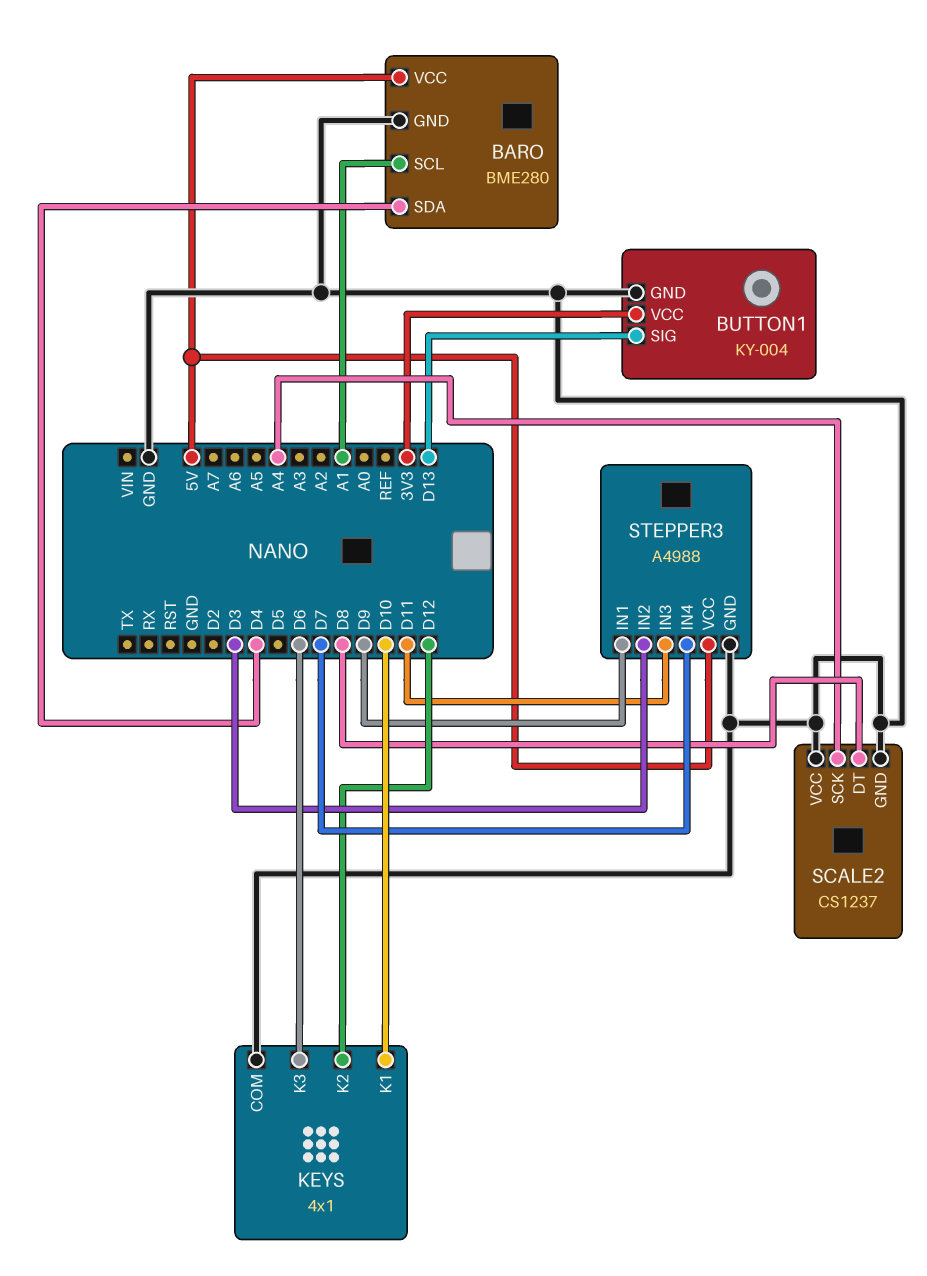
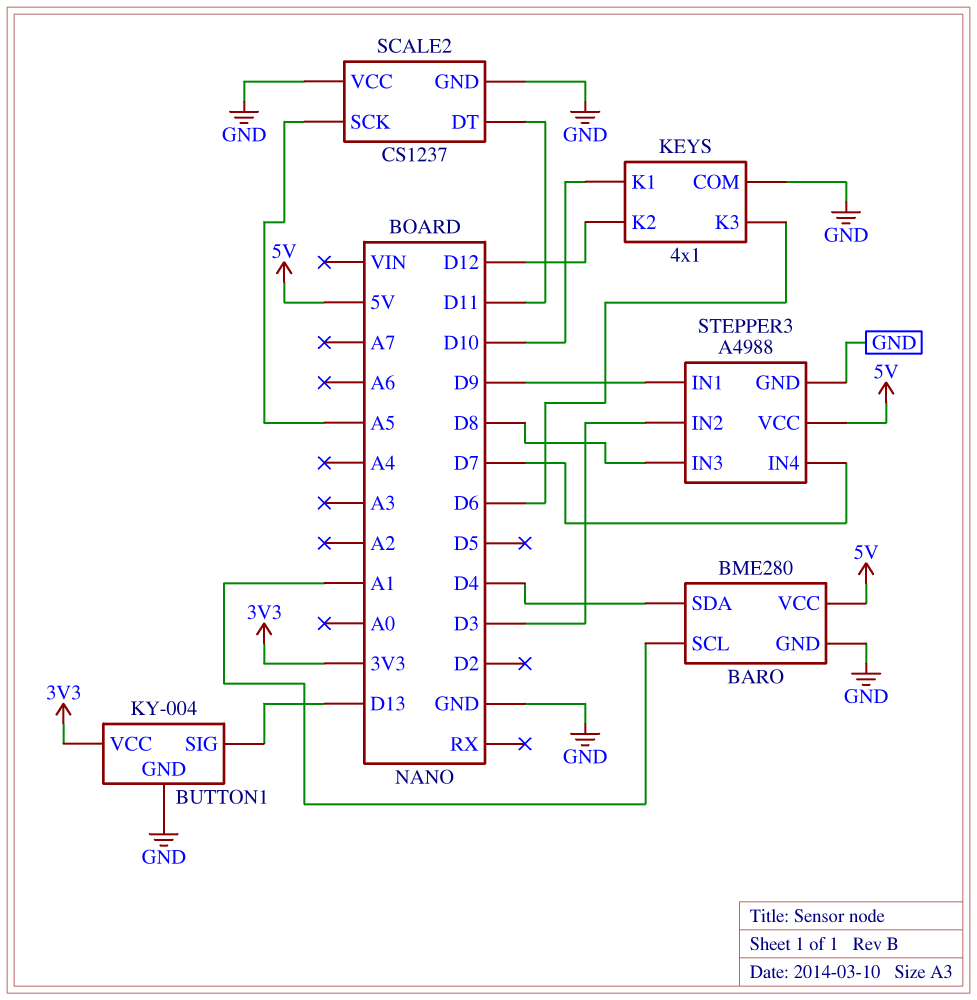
SCALE2 pin DT: D8 -> D11
SCALE2 pin SCK: A4 -> A5
STEPPER3 pin IN3: D11 -> D8

